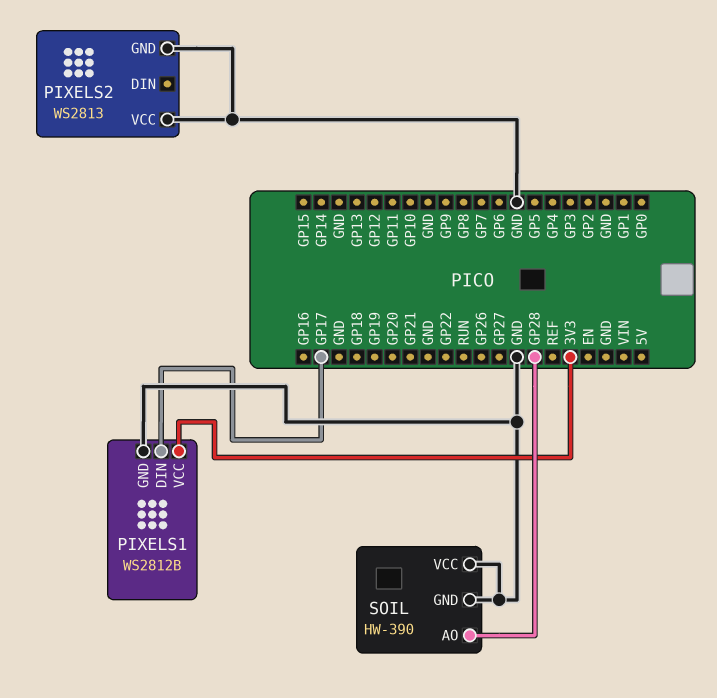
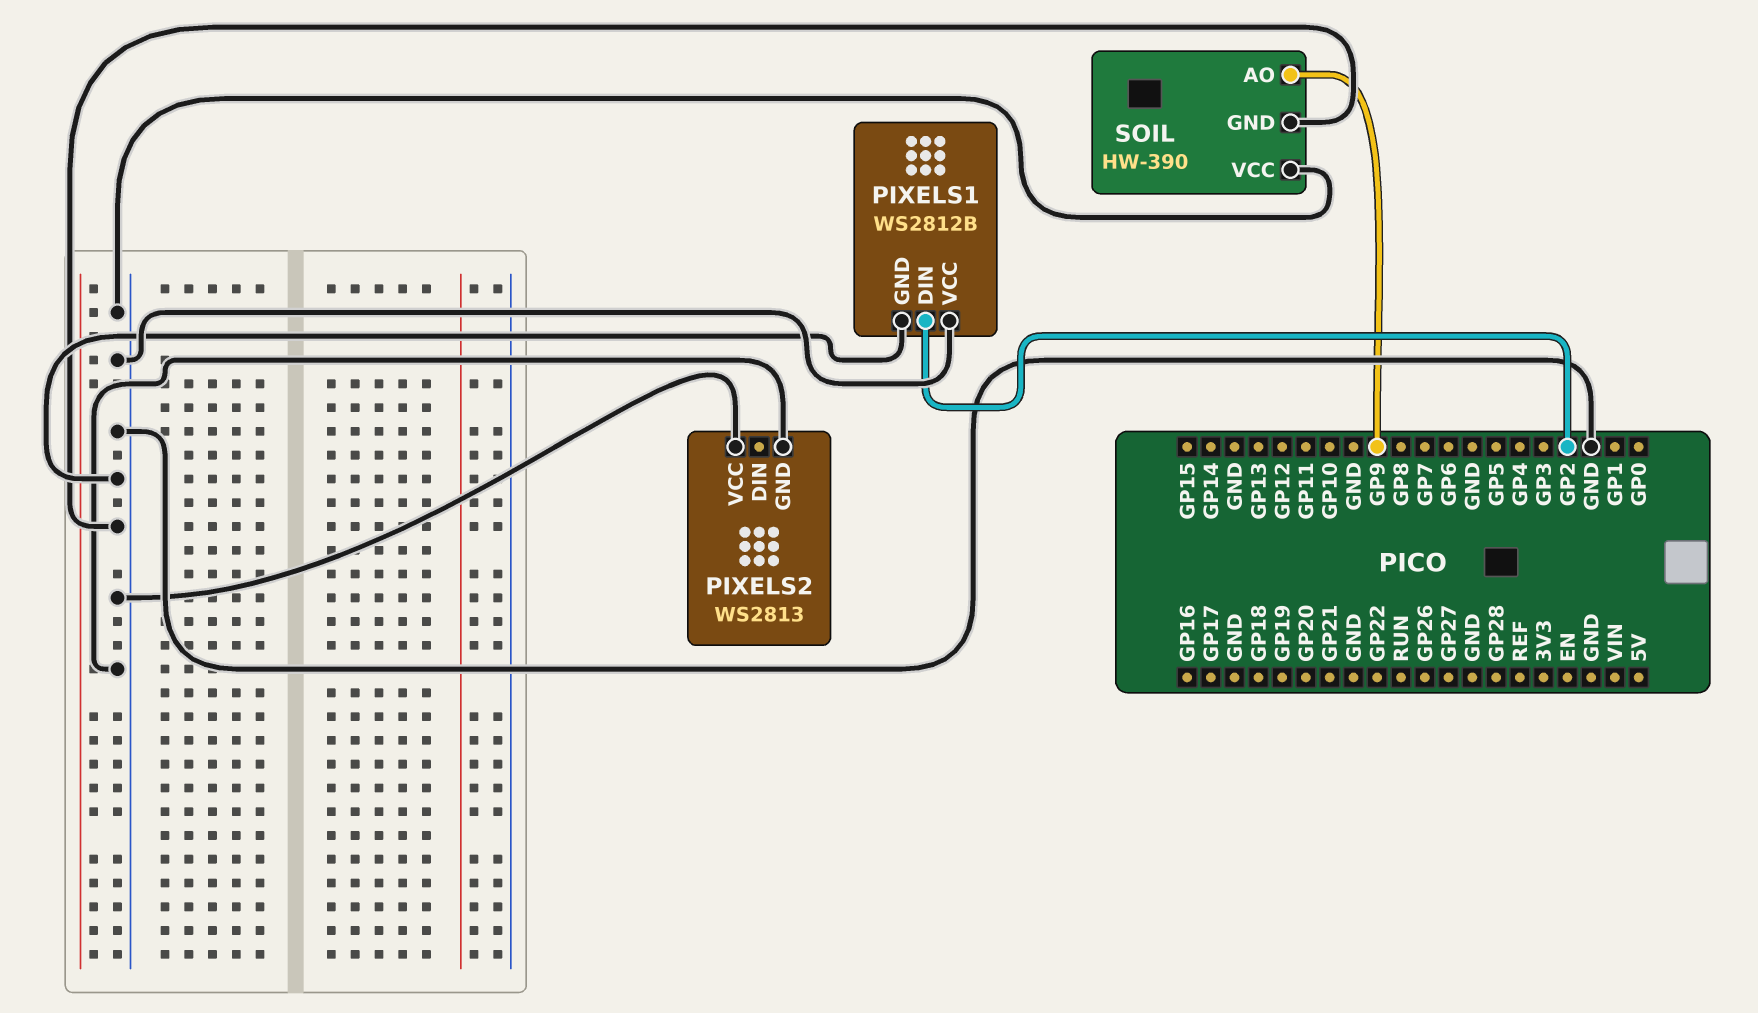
PIXELS1 pin DIN: GP17 -> GP2
PIXELS1 pin VCC: 3V3 -> GND
SOIL pin AO: GP28 -> GP9

